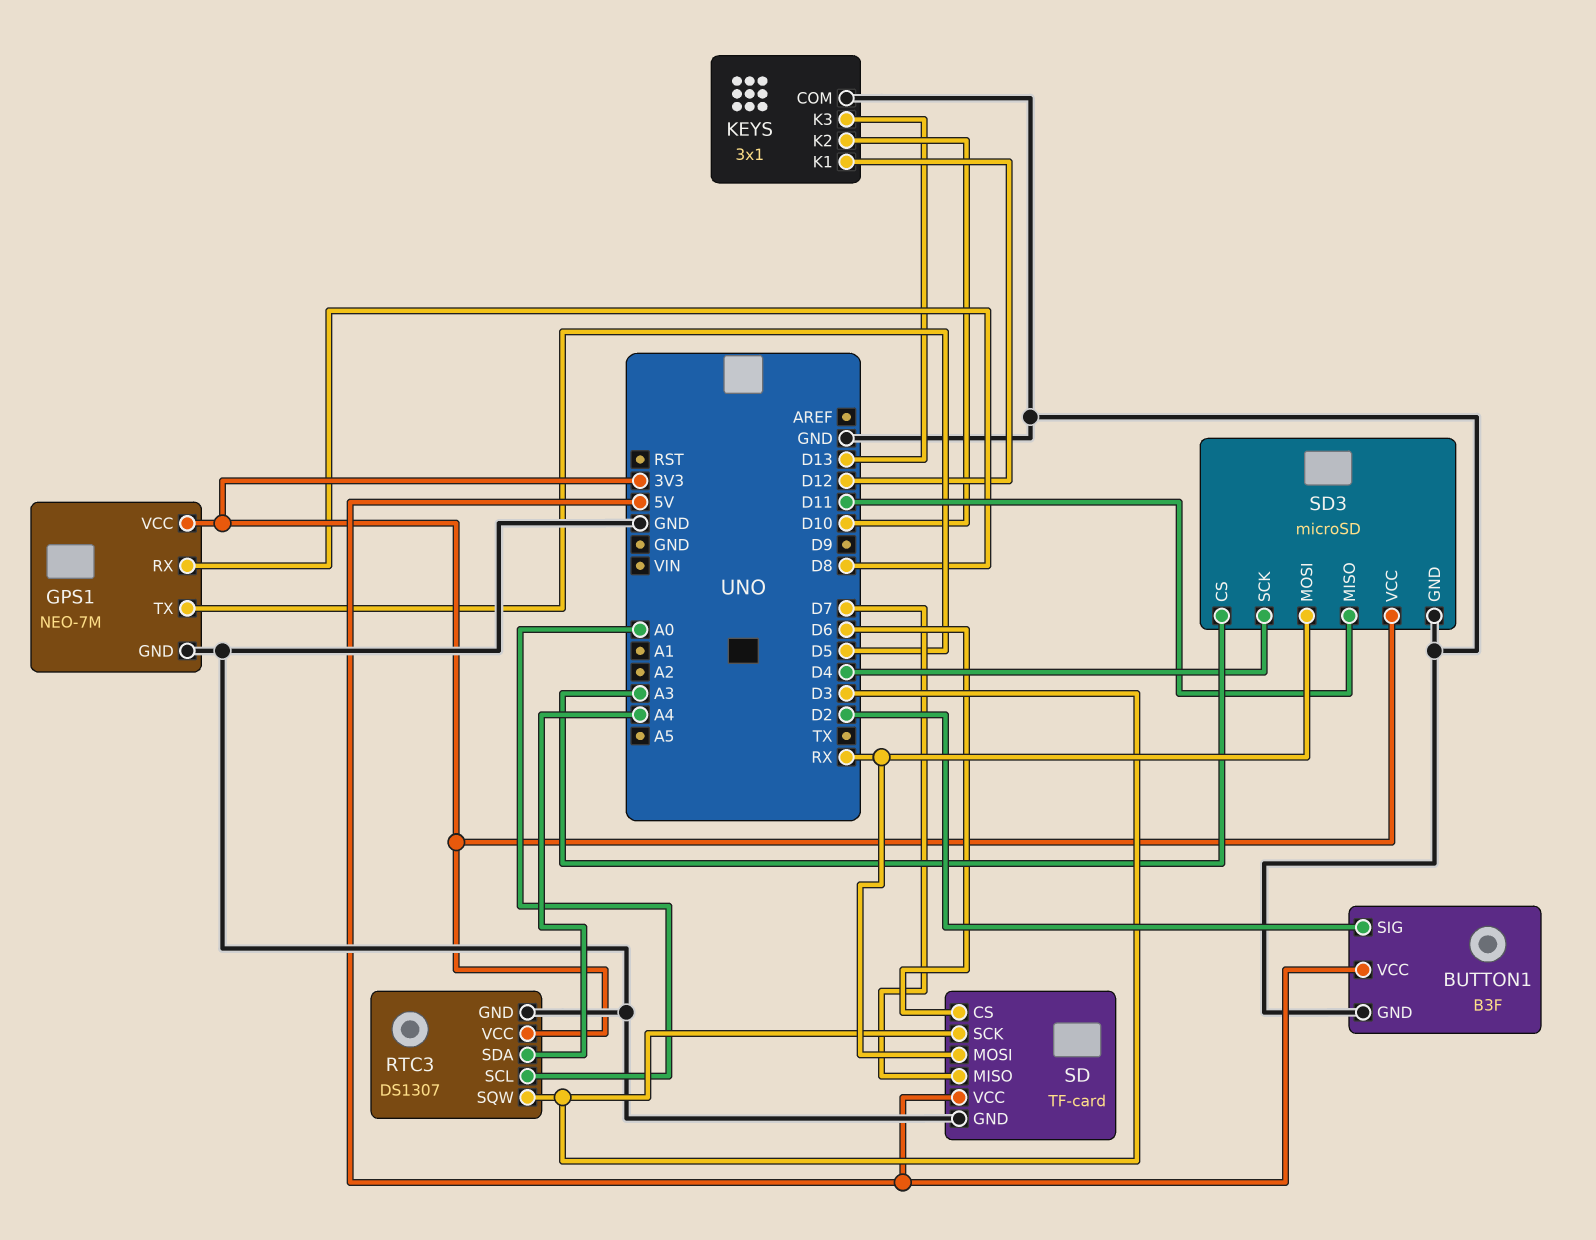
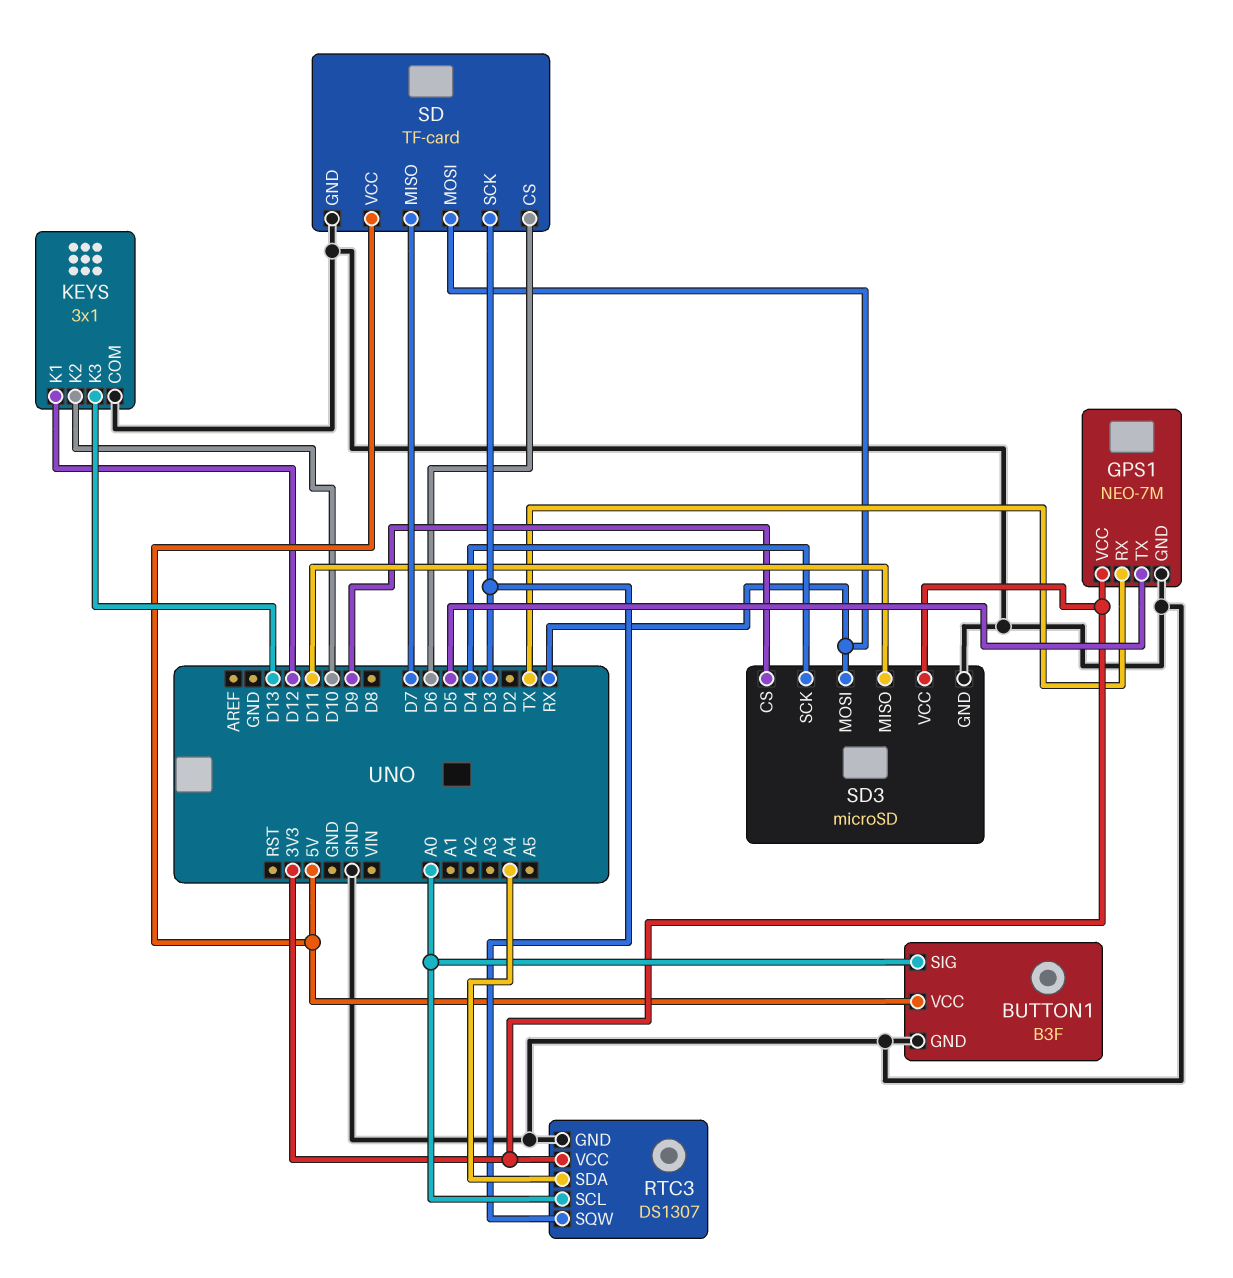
BUTTON1 pin SIG: D2 -> A0
GPS1 pin RX: D8 -> TX
SD3 pin CS: A3 -> D9

